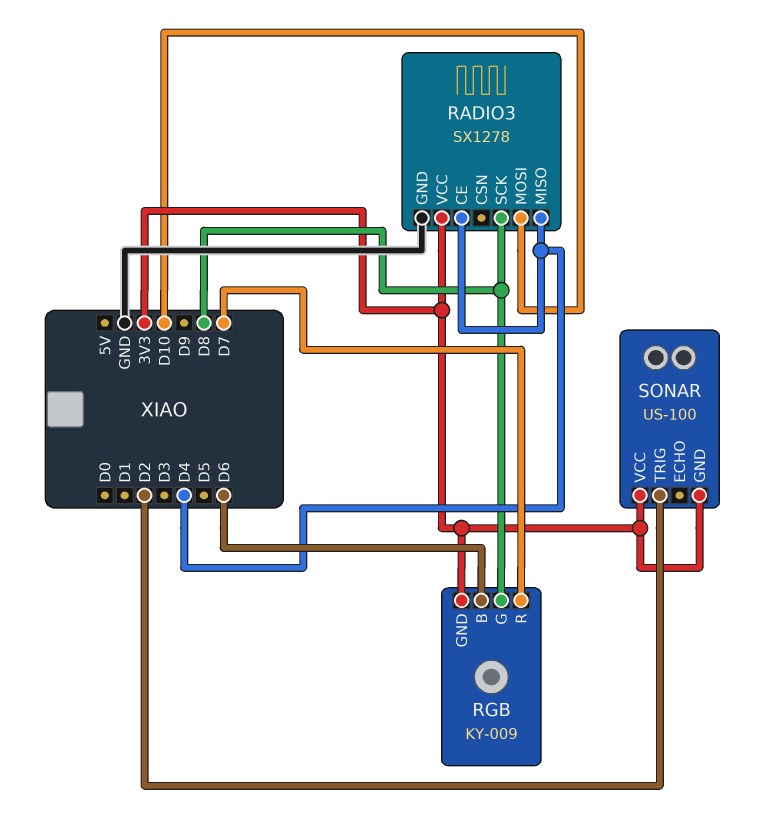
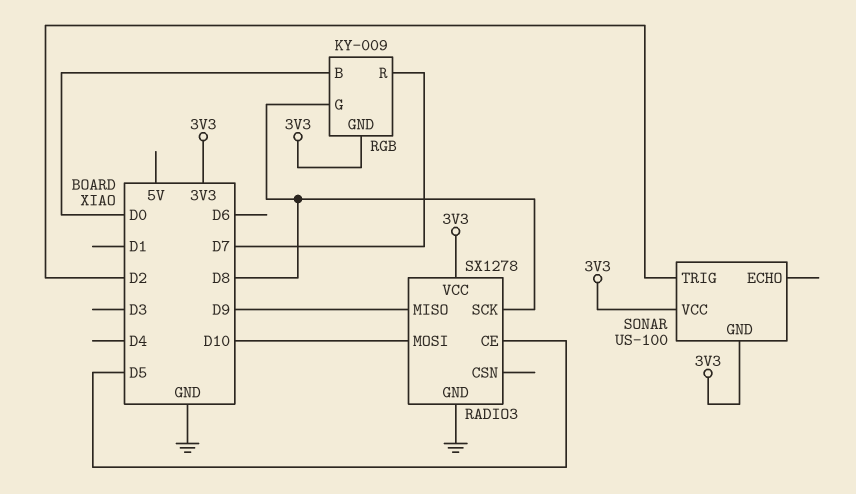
RADIO3 pin CE: D4 -> D5
RADIO3 pin MISO: D4 -> D9
RGB pin B: D6 -> D0

